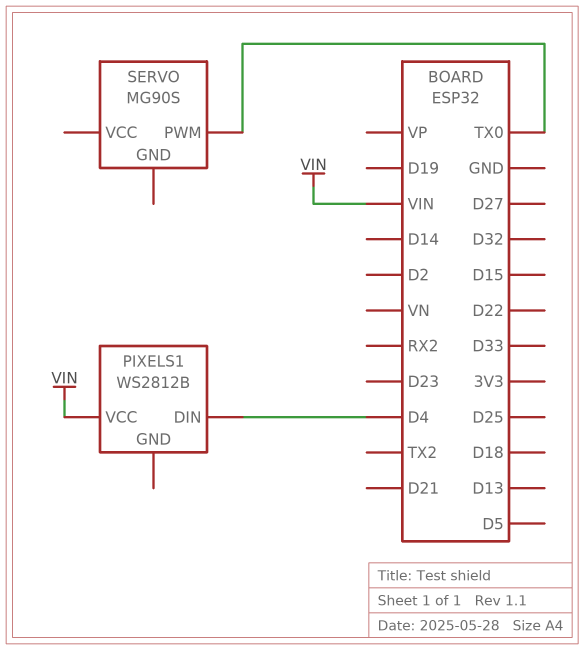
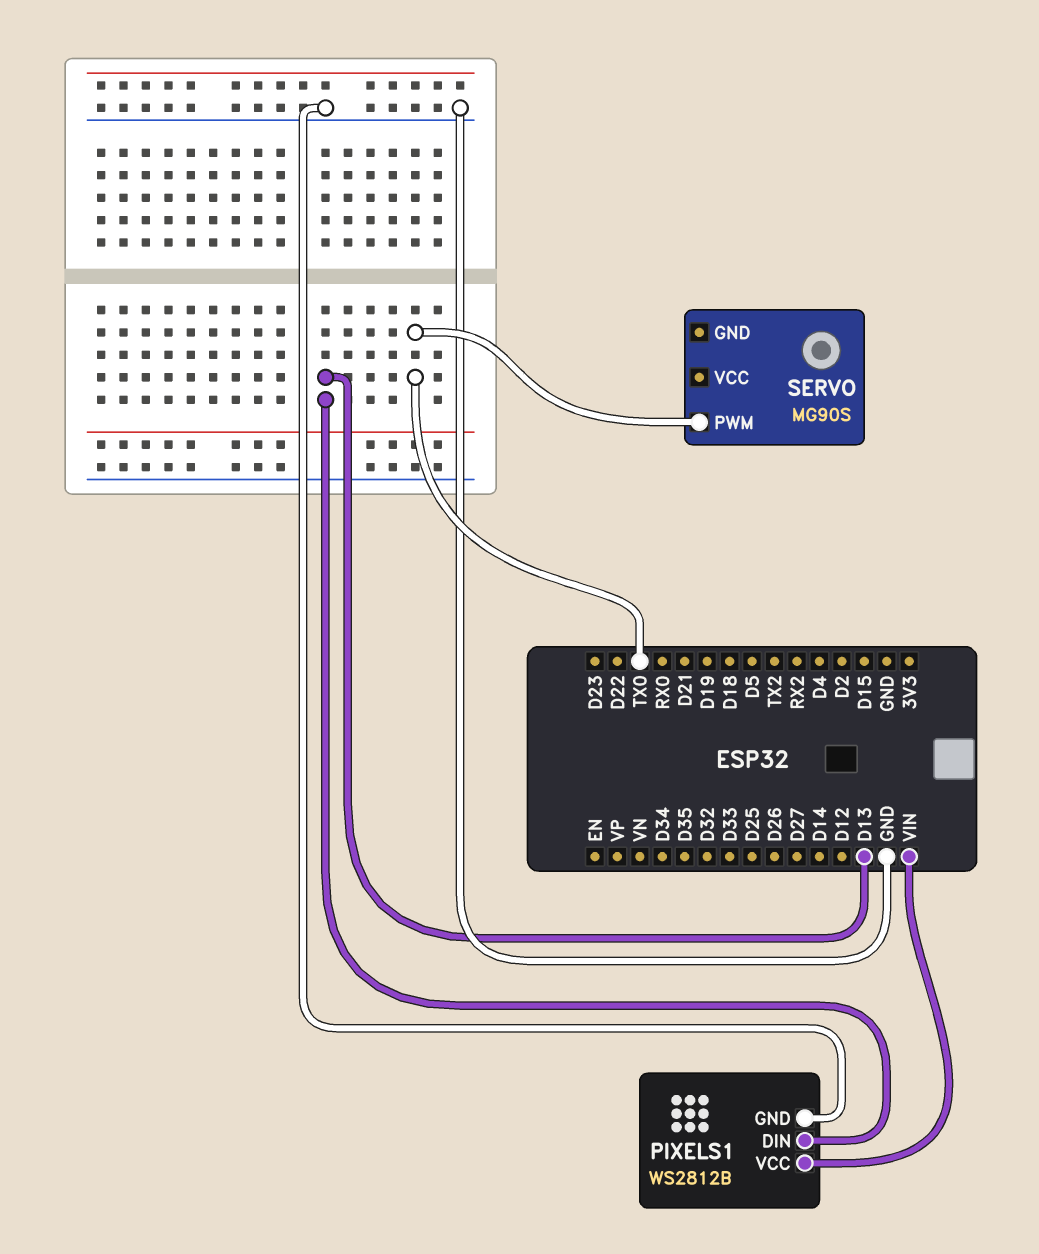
PIXELS1 pin DIN: D4 -> D13
PIXELS1 pin GND: none -> GND

